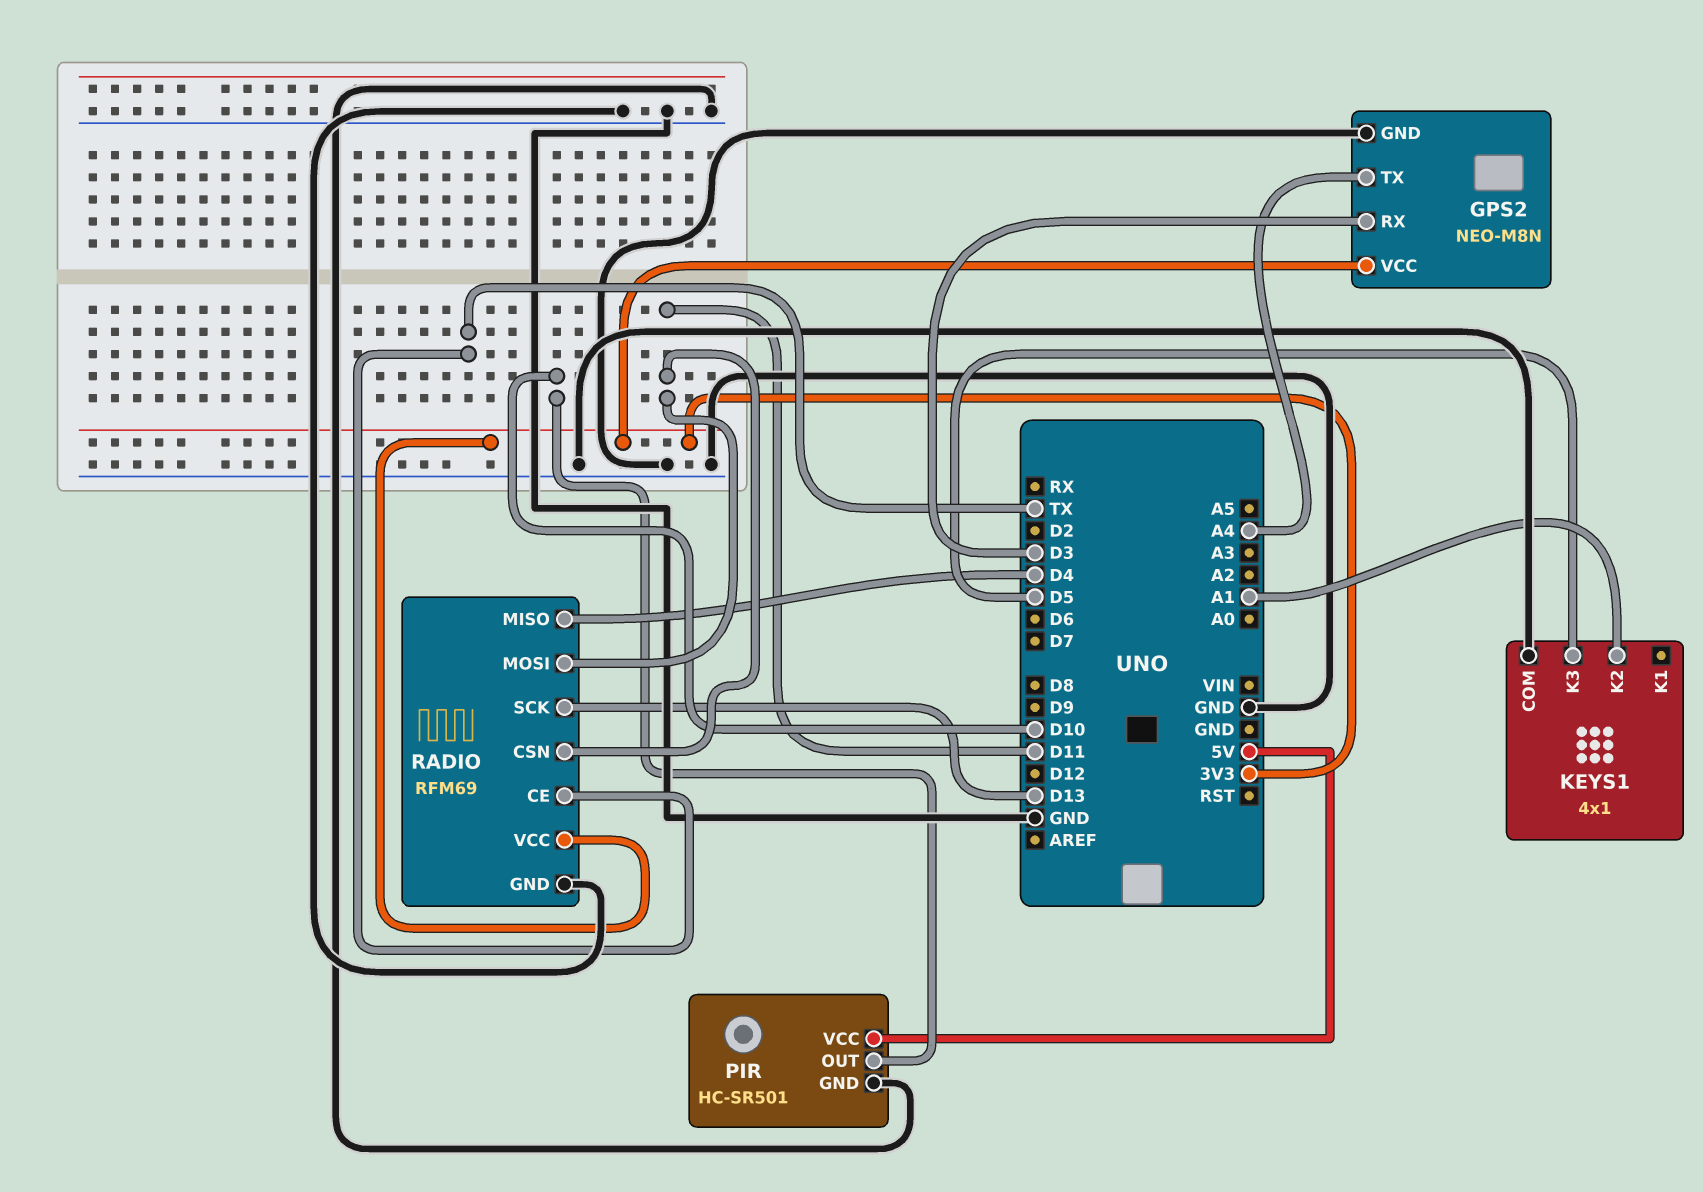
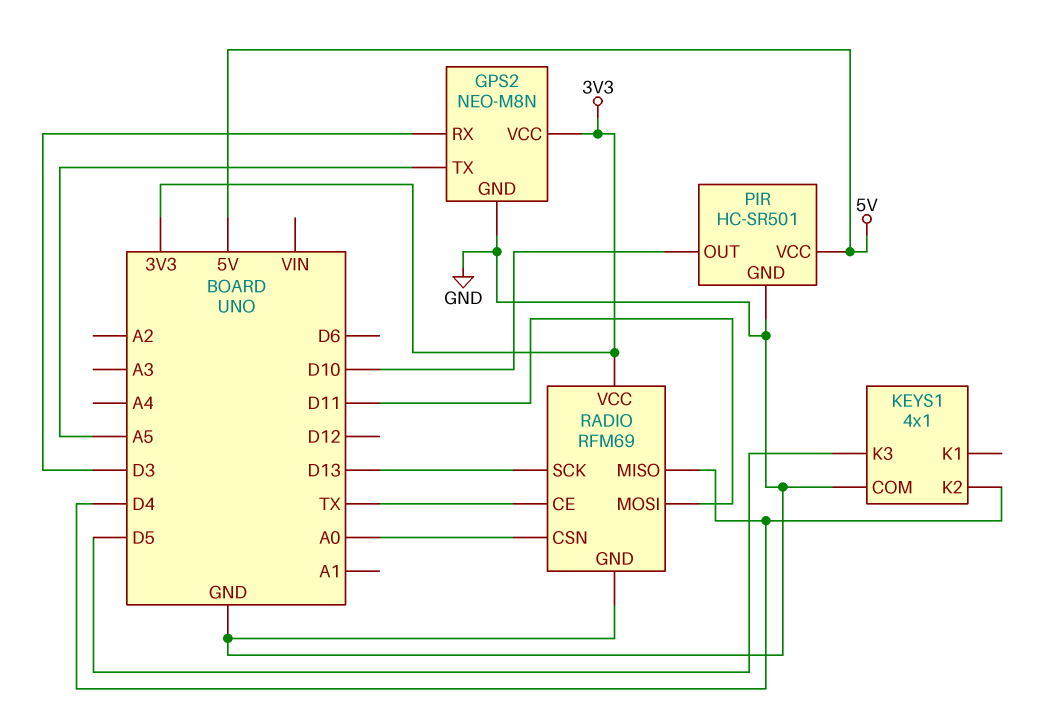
GPS2 pin TX: A4 -> A5
KEYS1 pin K2: A1 -> D4
RADIO pin CSN: D11 -> A0

